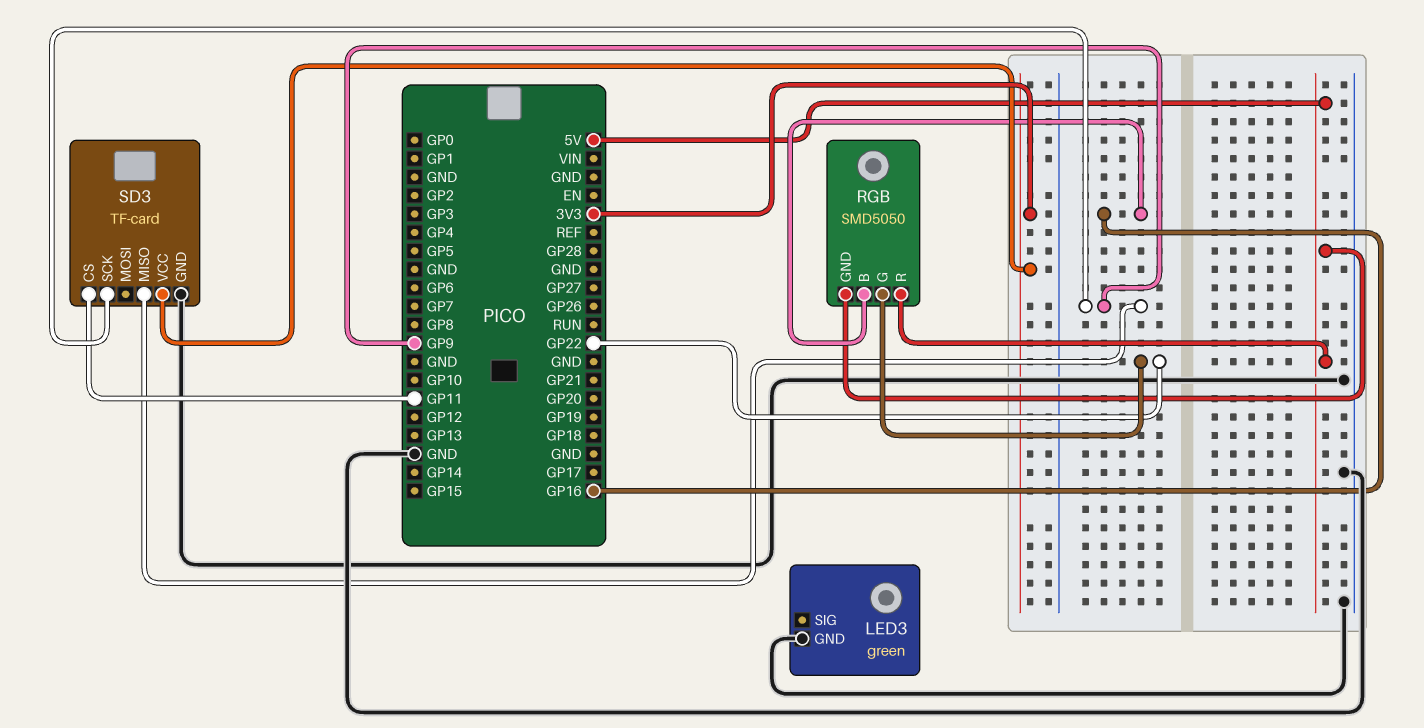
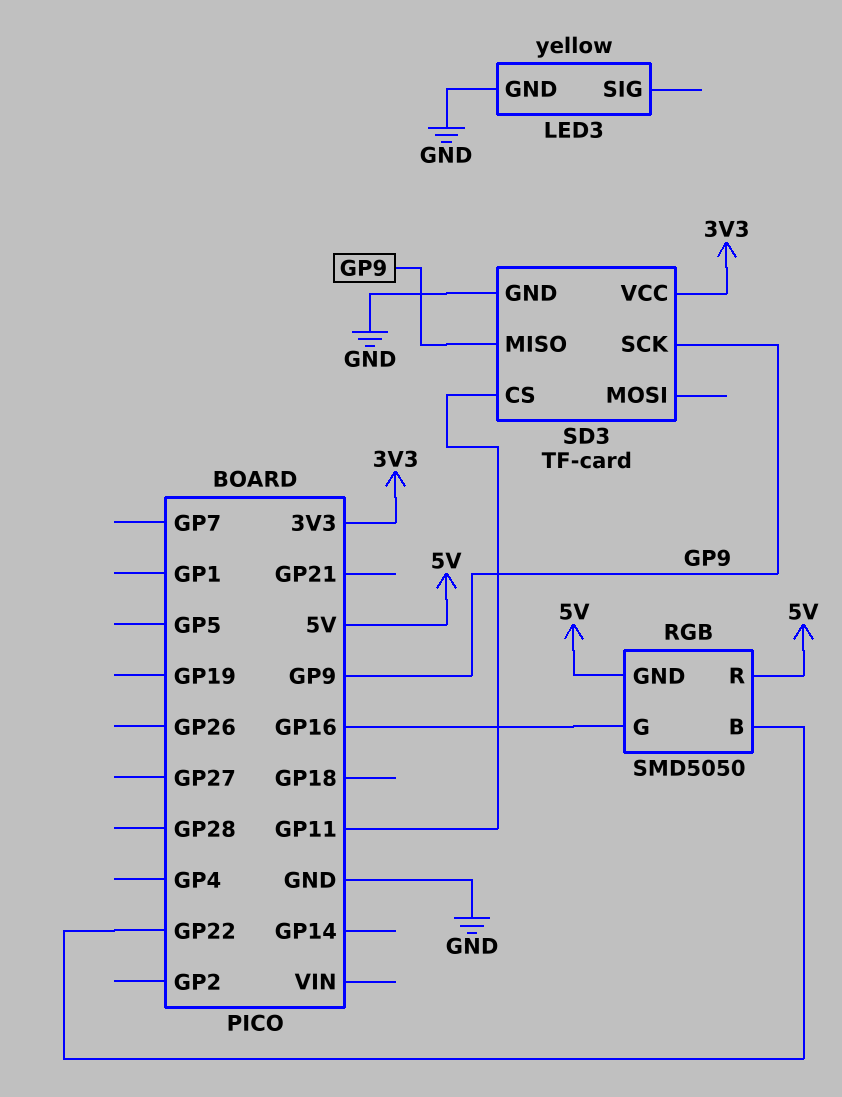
LED3: green -> yellow
RGB pin B: GP16 -> GP22
RGB pin G: GP22 -> GP16

